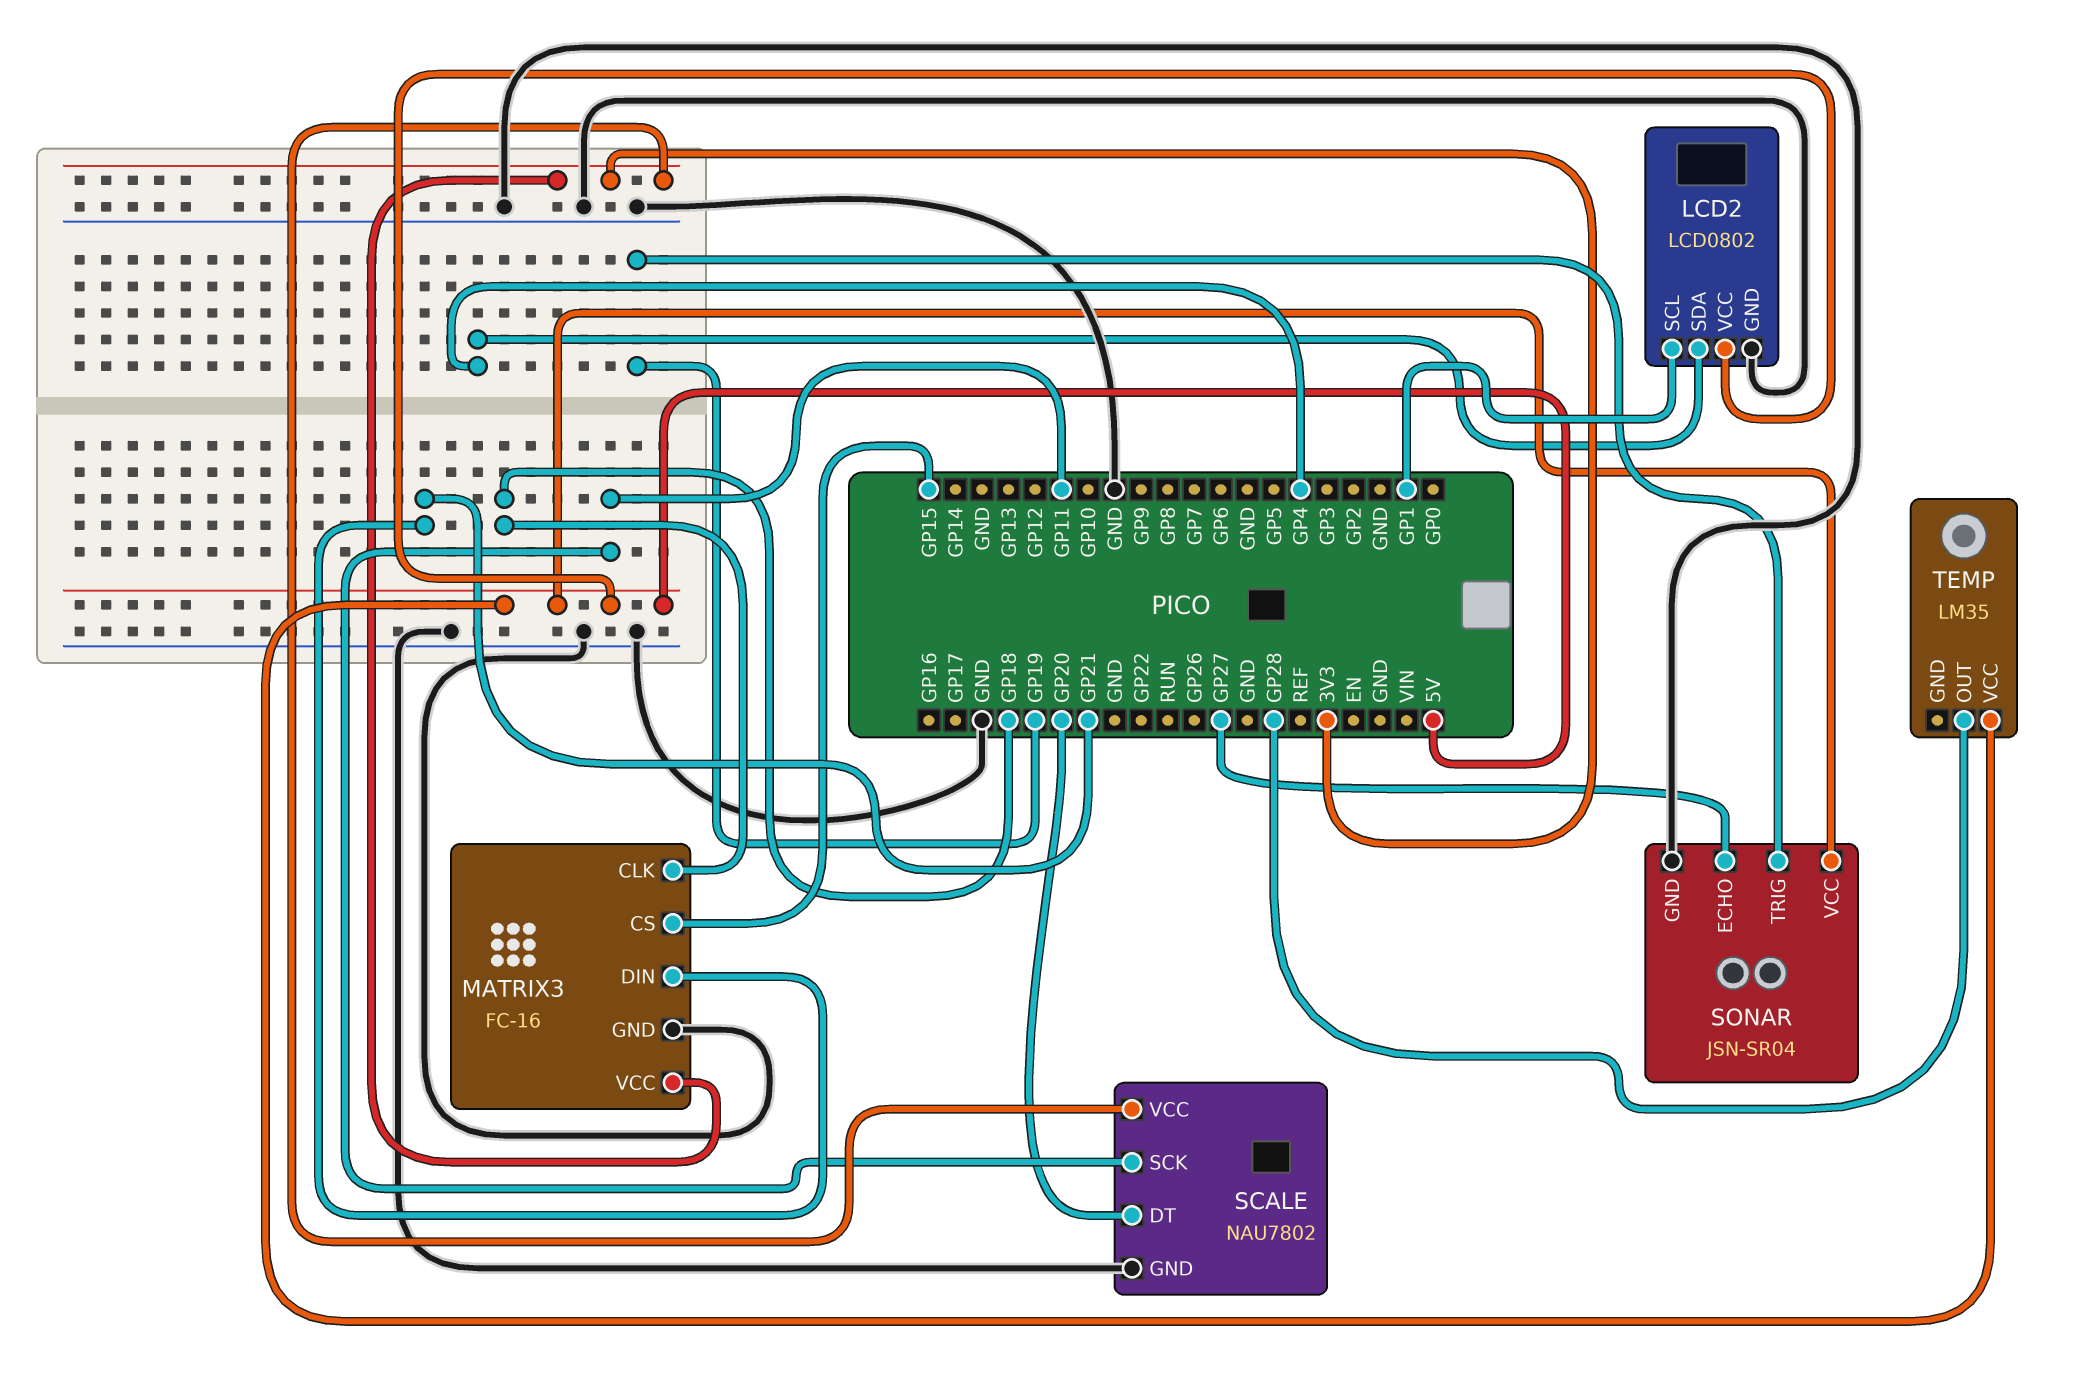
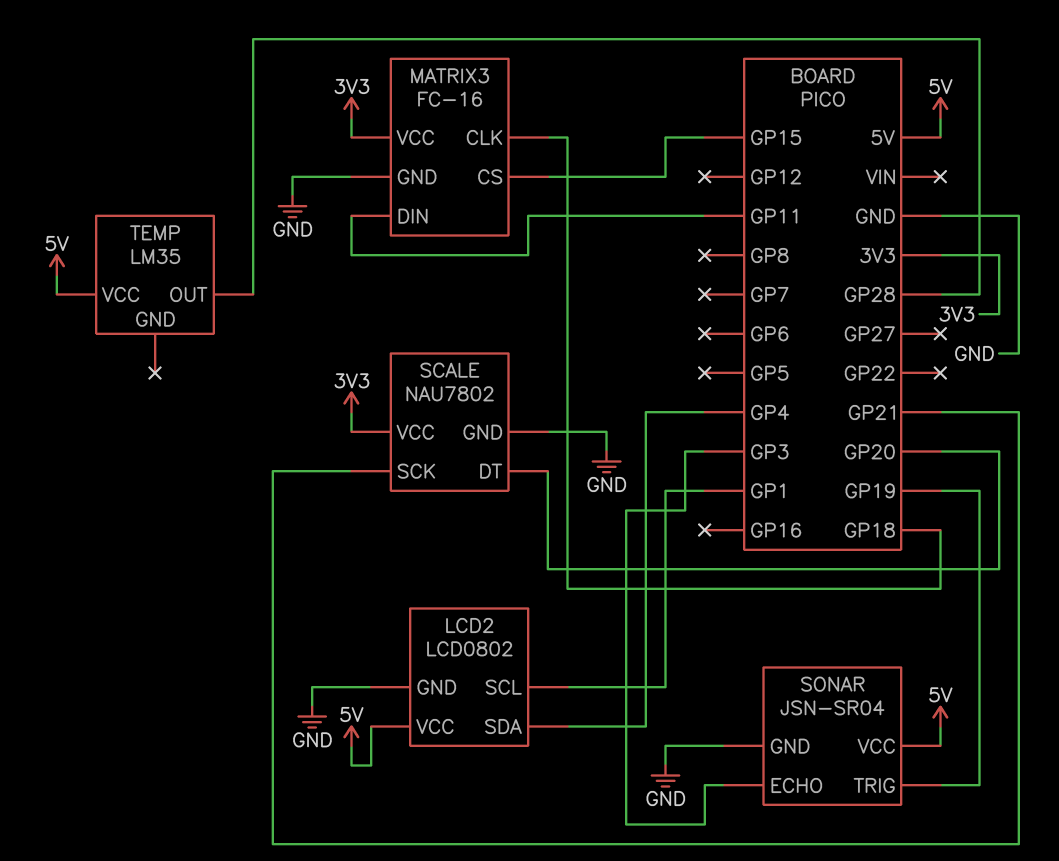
MATRIX3 pin DIN: GP21 -> GP11
SCALE pin SCK: GP11 -> GP21
SONAR pin ECHO: GP27 -> GP3

